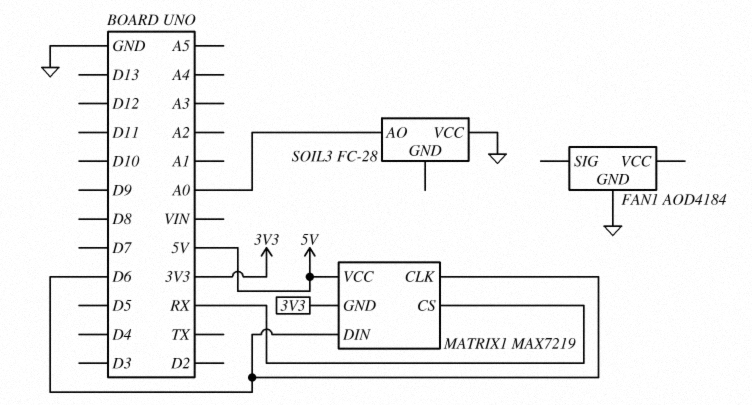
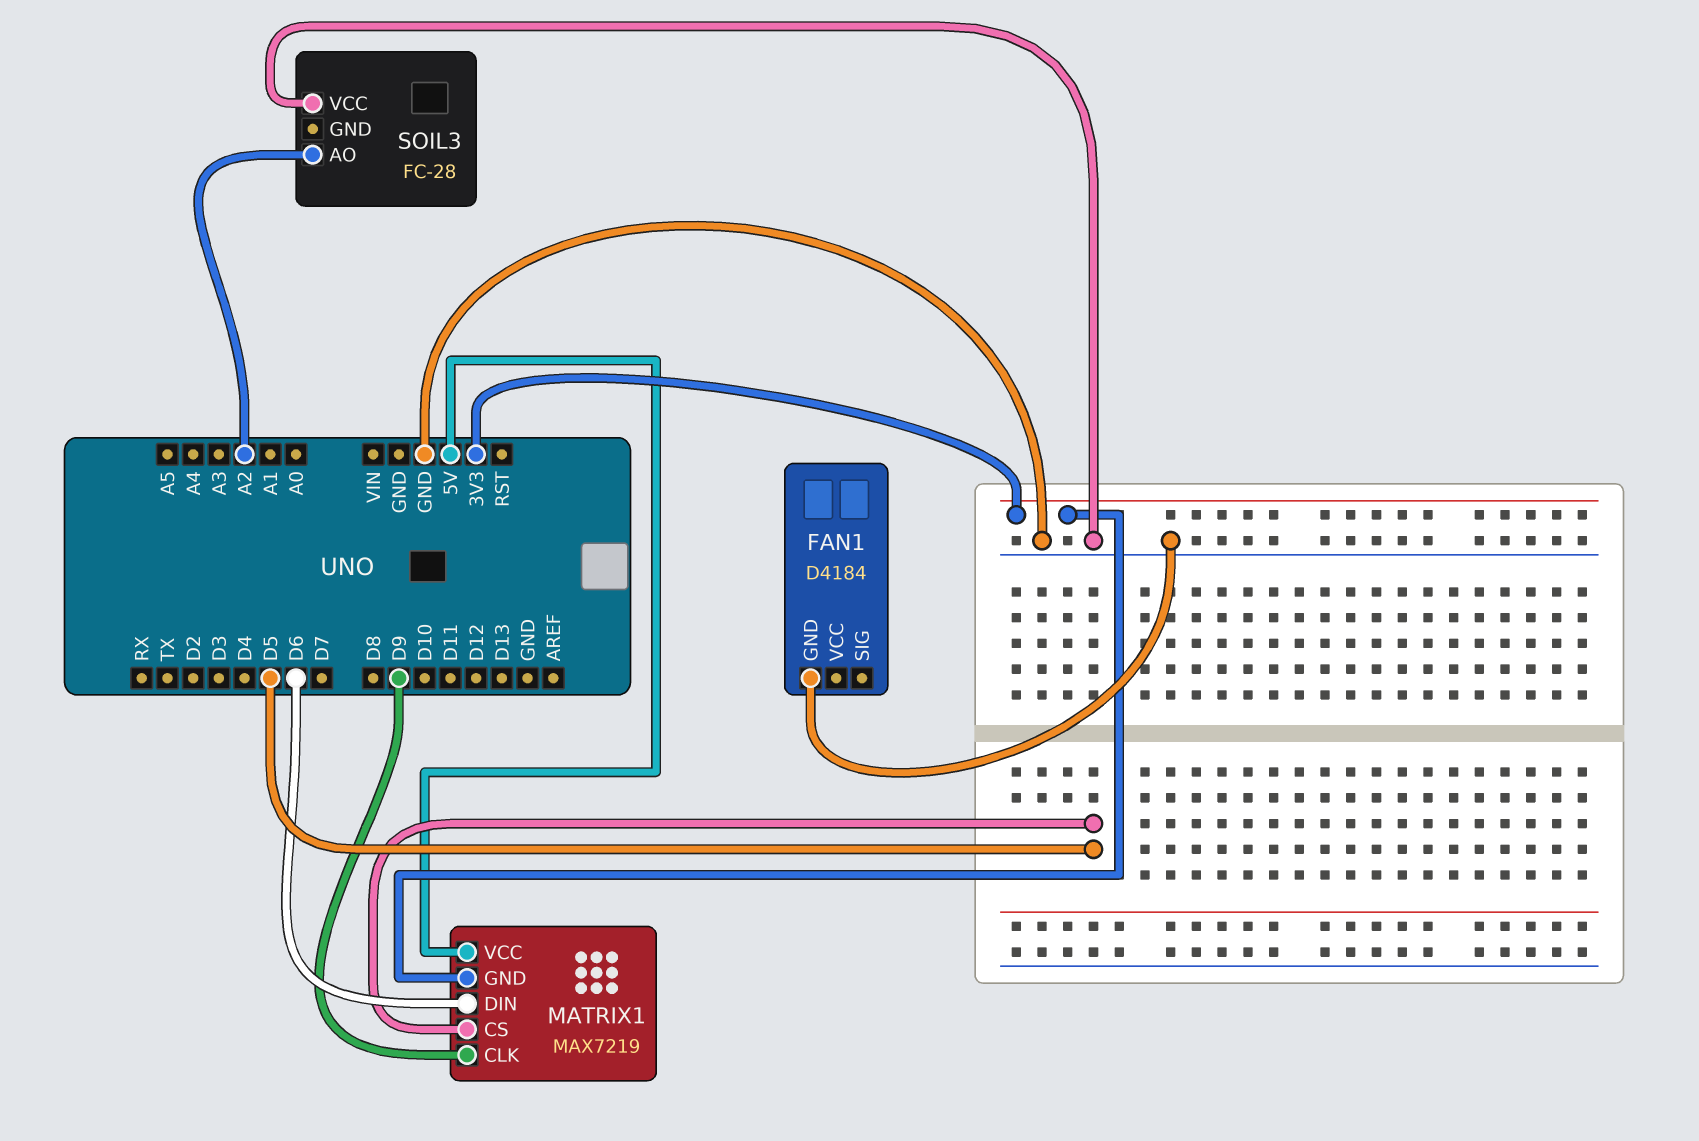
FAN1: AOD4184 -> D4184
MATRIX1 pin CLK: D6 -> D9
MATRIX1 pin CS: RX -> D5
SOIL3 pin AO: A0 -> A2

